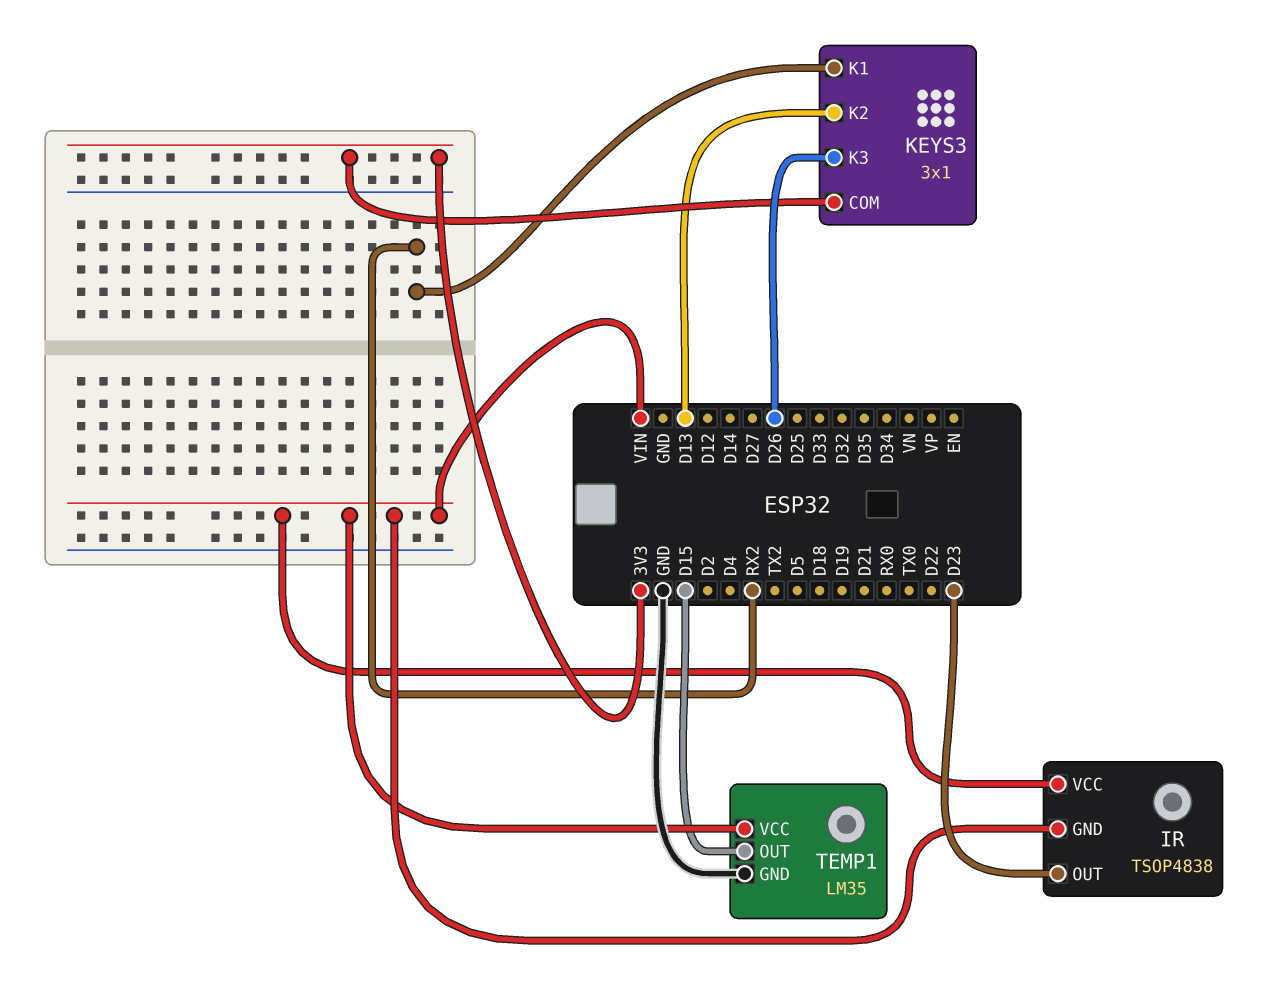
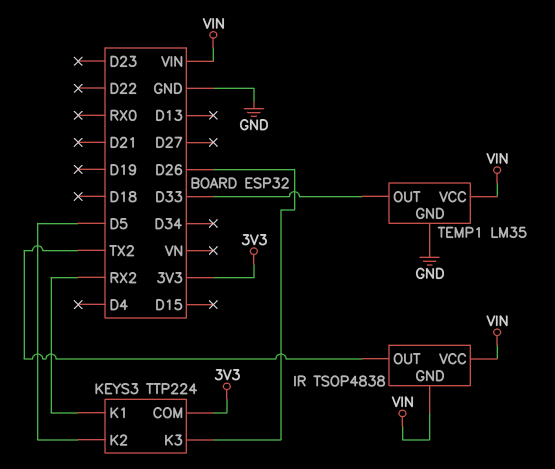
IR pin OUT: D23 -> TX2
KEYS3: 3x1 -> TTP224
KEYS3 pin K2: D13 -> D5
TEMP1 pin OUT: D15 -> D33

